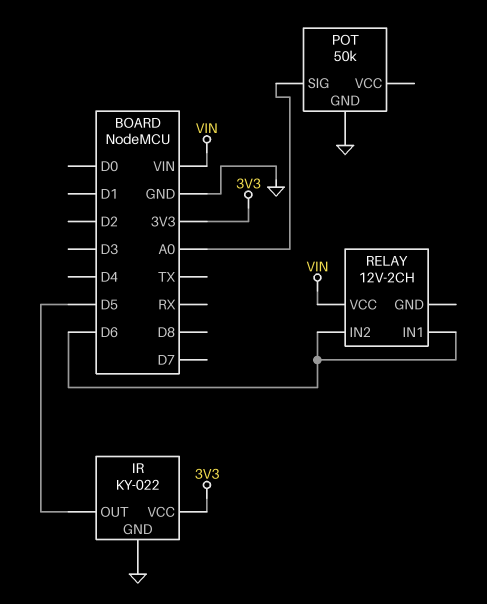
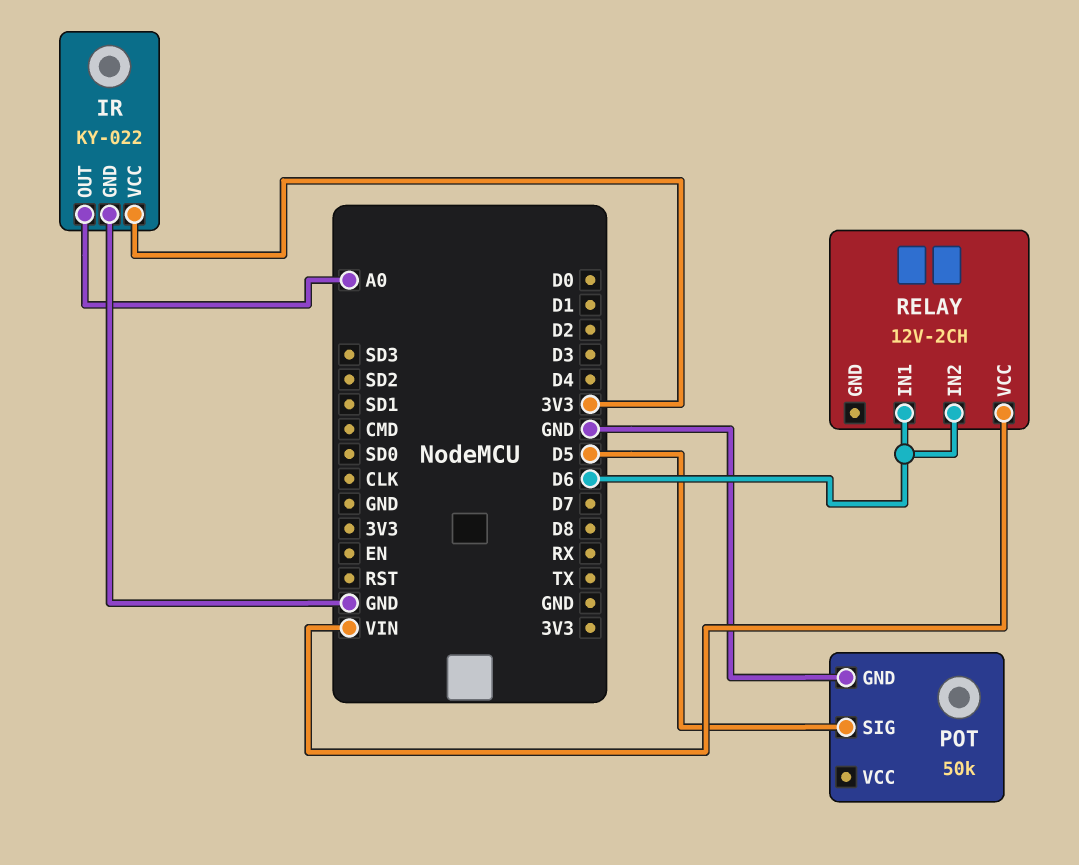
IR pin OUT: D5 -> A0
POT pin SIG: A0 -> D5

